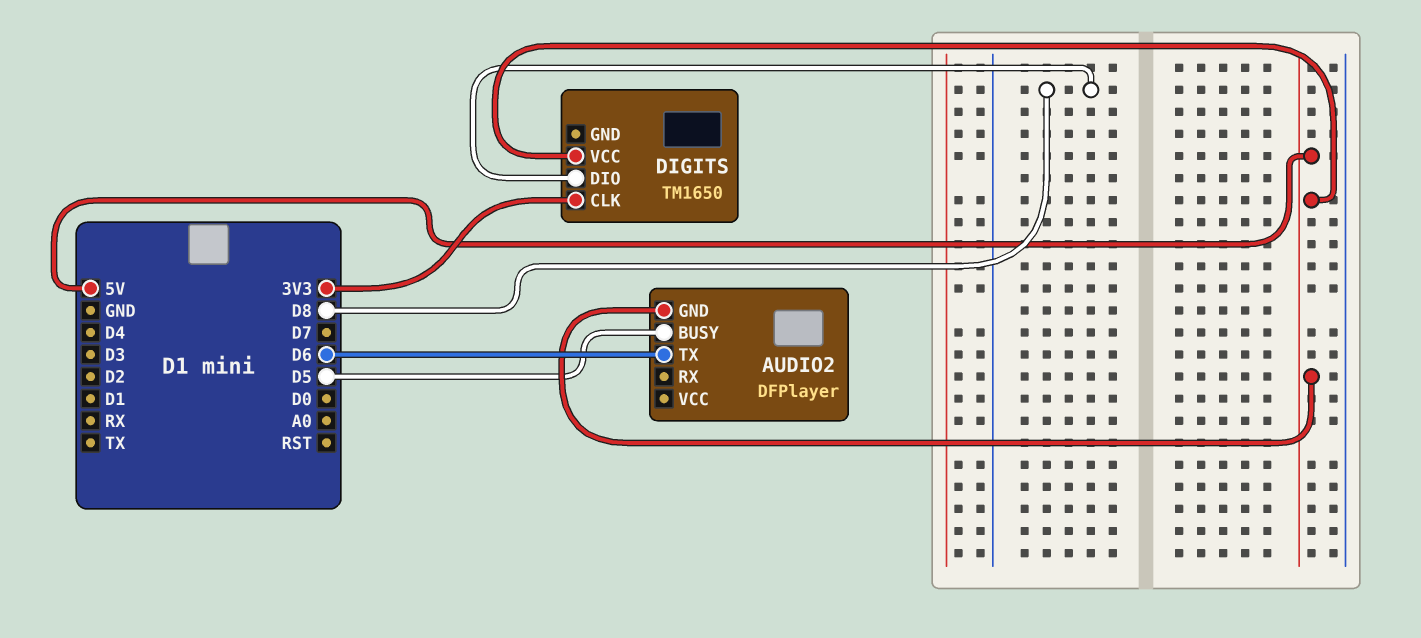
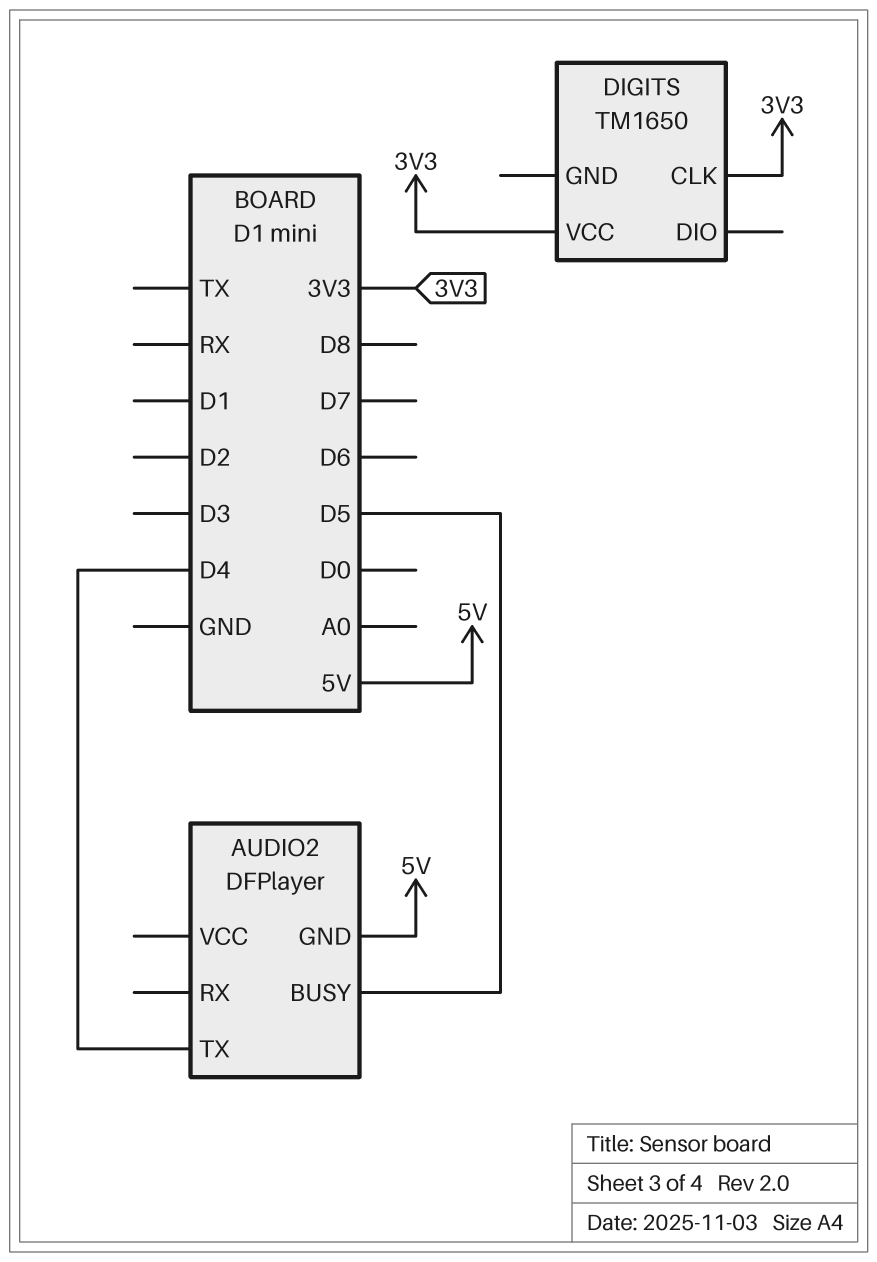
AUDIO2 pin TX: D6 -> D4
DIGITS pin DIO: D8 -> none
DIGITS pin VCC: 5V -> 3V3

